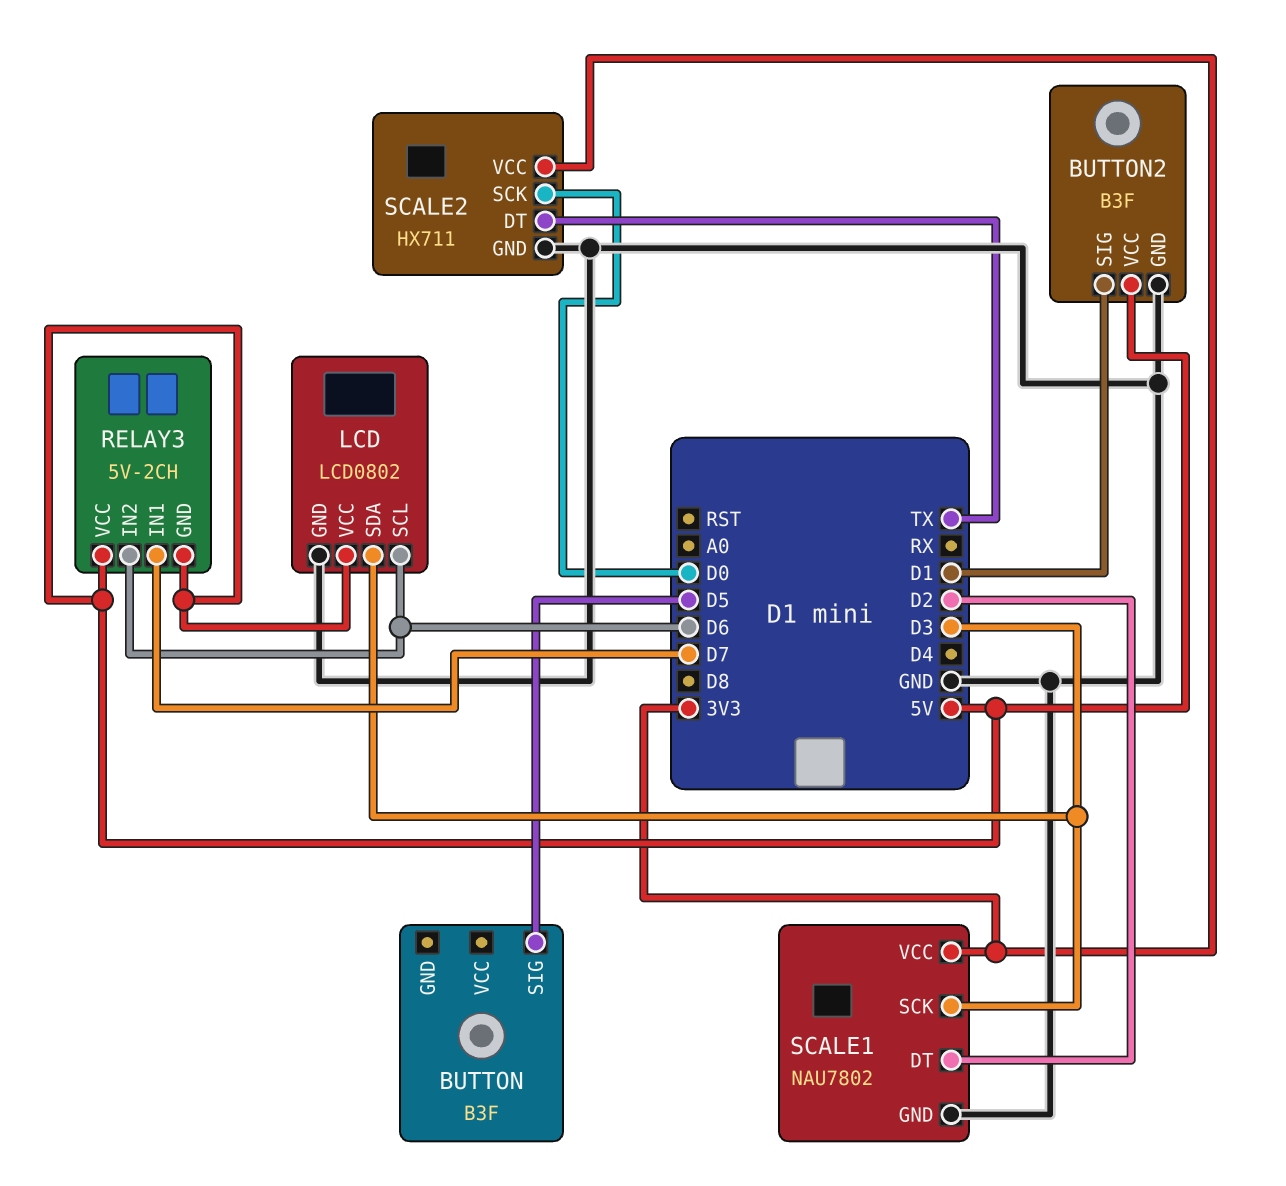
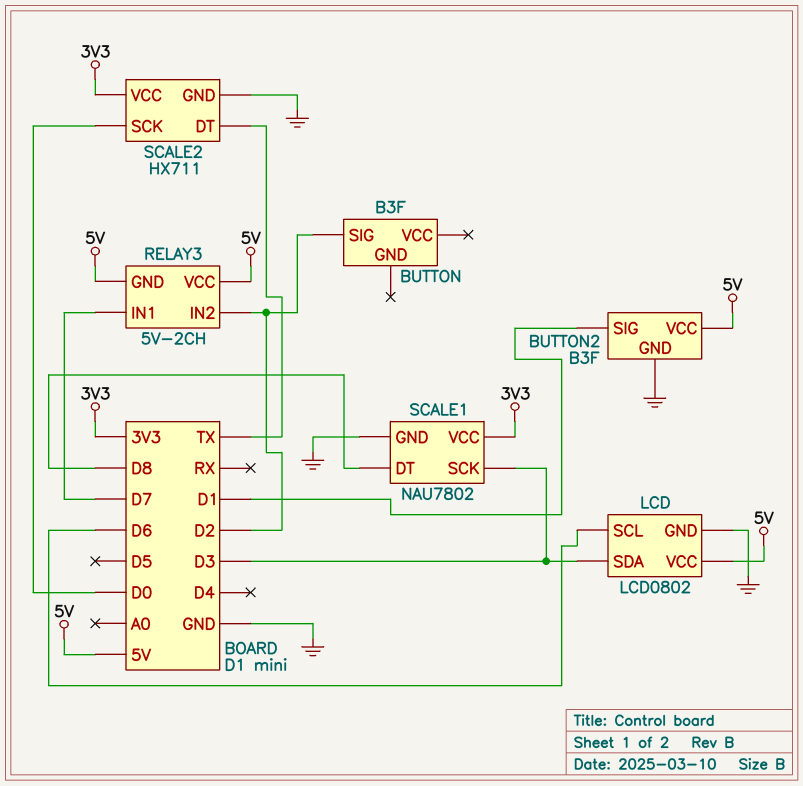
BUTTON pin SIG: D5 -> D2
RELAY3 pin IN2: D6 -> D2
SCALE1 pin DT: D2 -> D8

